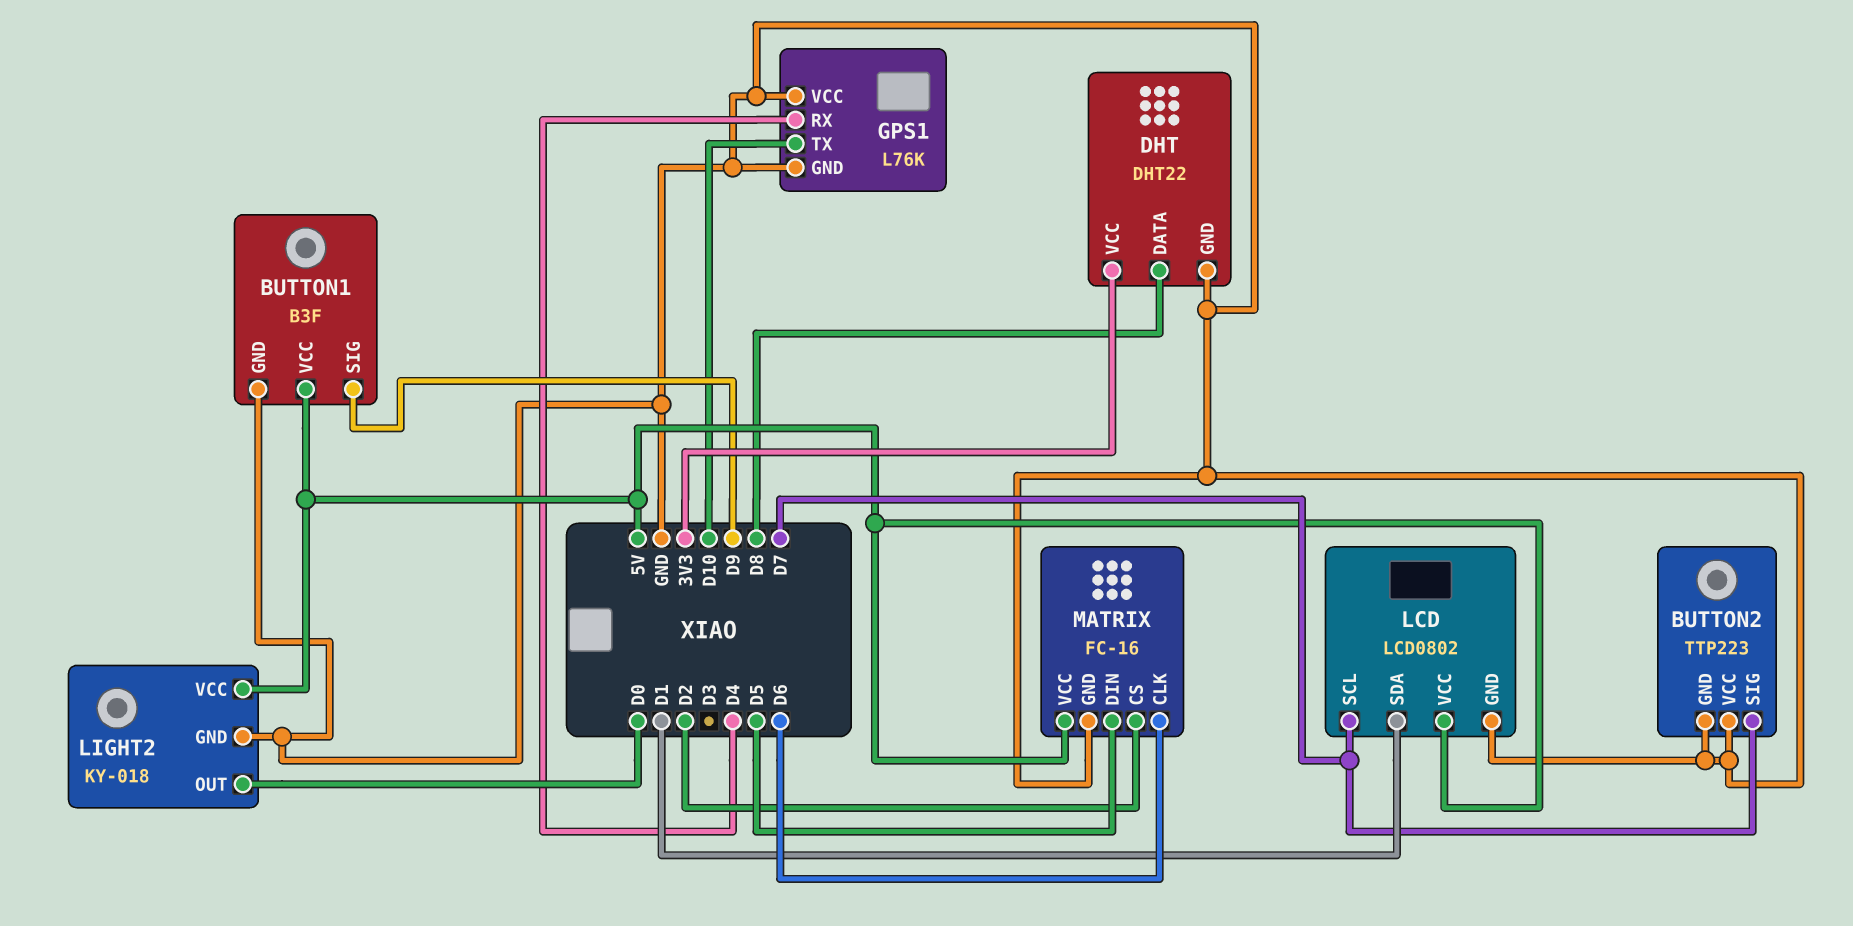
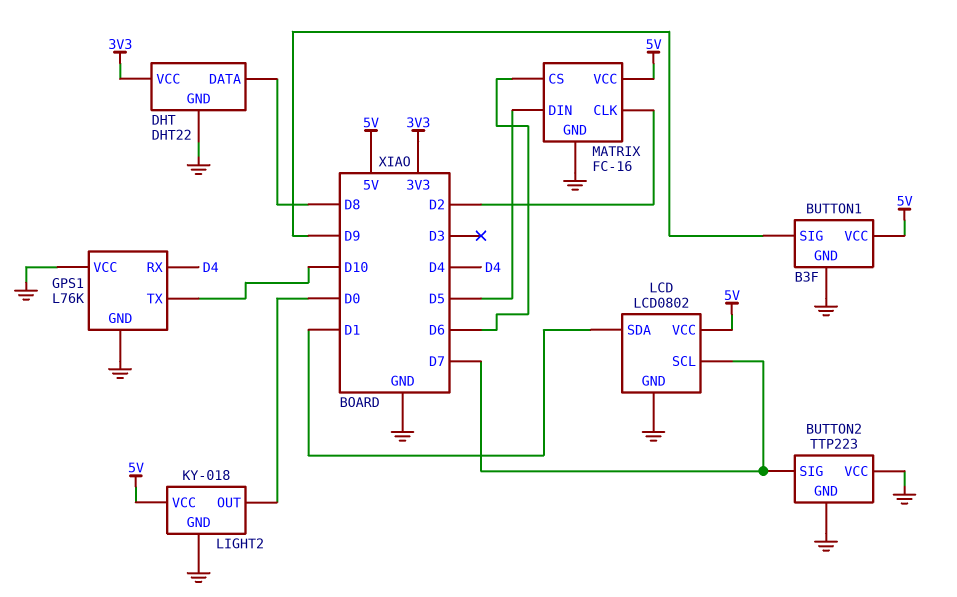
MATRIX pin CLK: D6 -> D2
MATRIX pin CS: D2 -> D6

